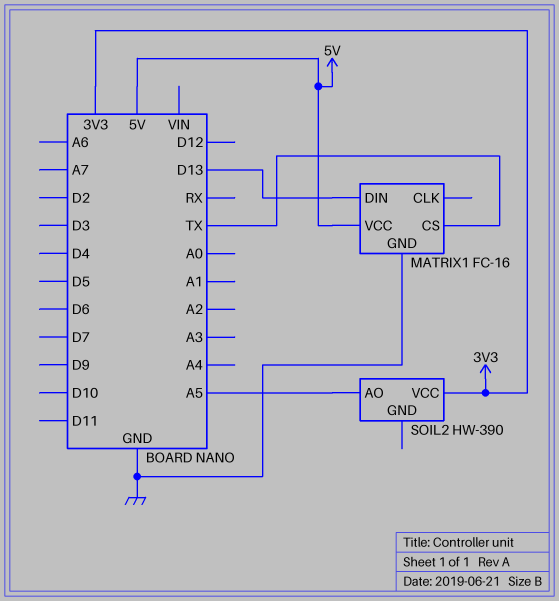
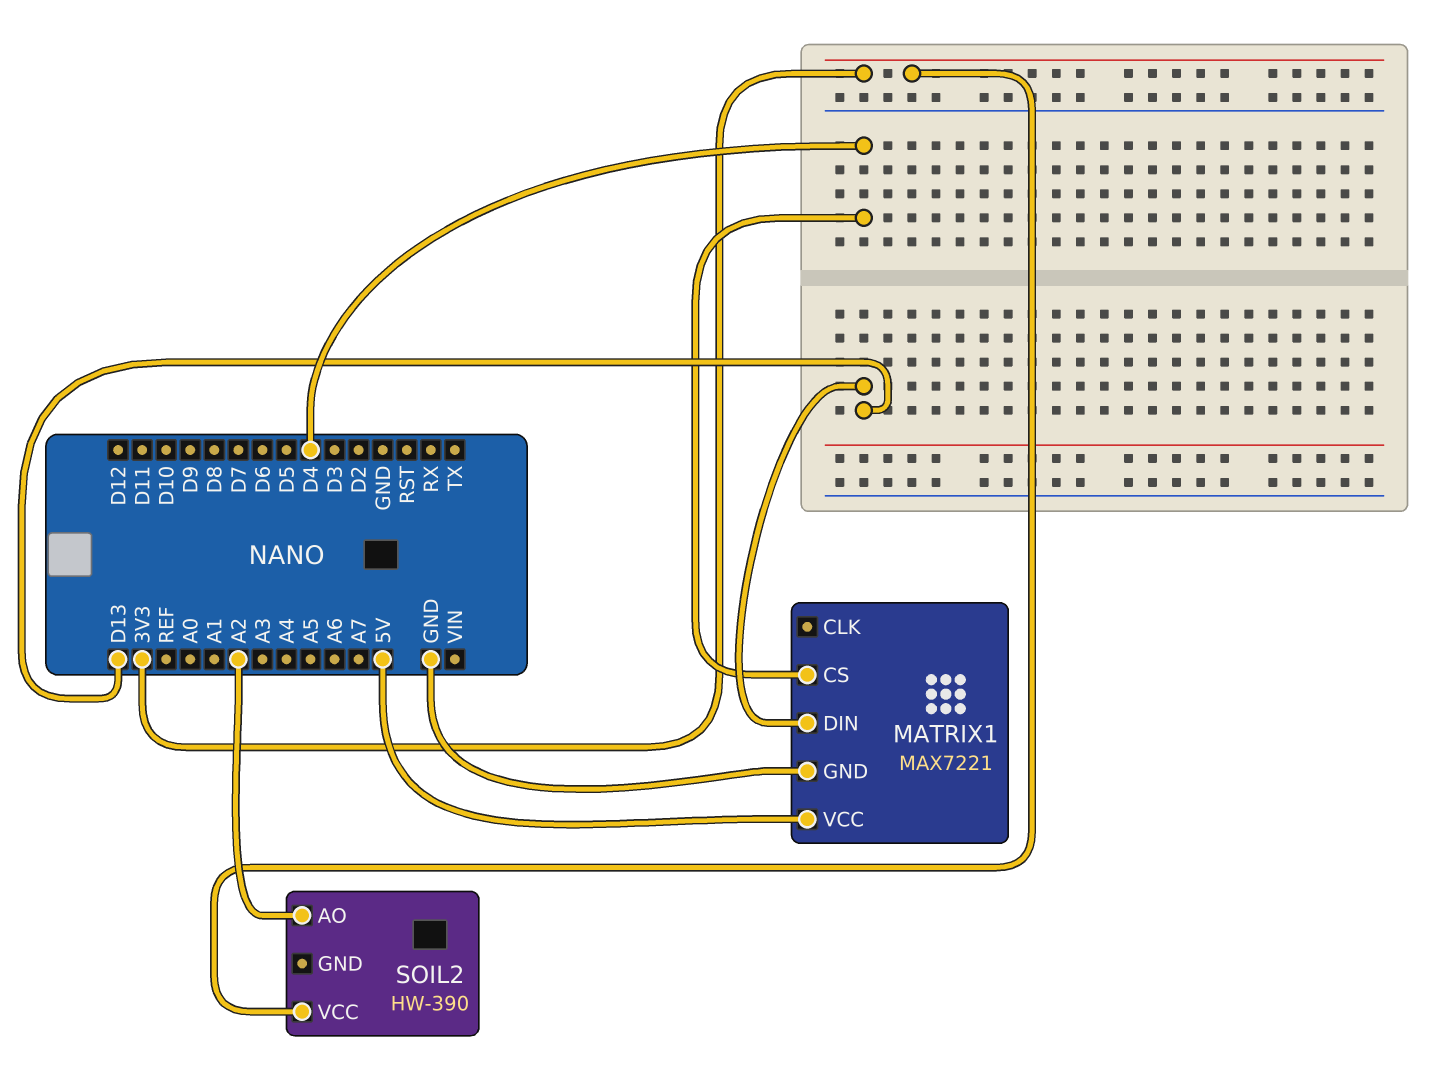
MATRIX1: FC-16 -> MAX7221
MATRIX1 pin CS: TX -> D4
SOIL2 pin AO: A5 -> A2

